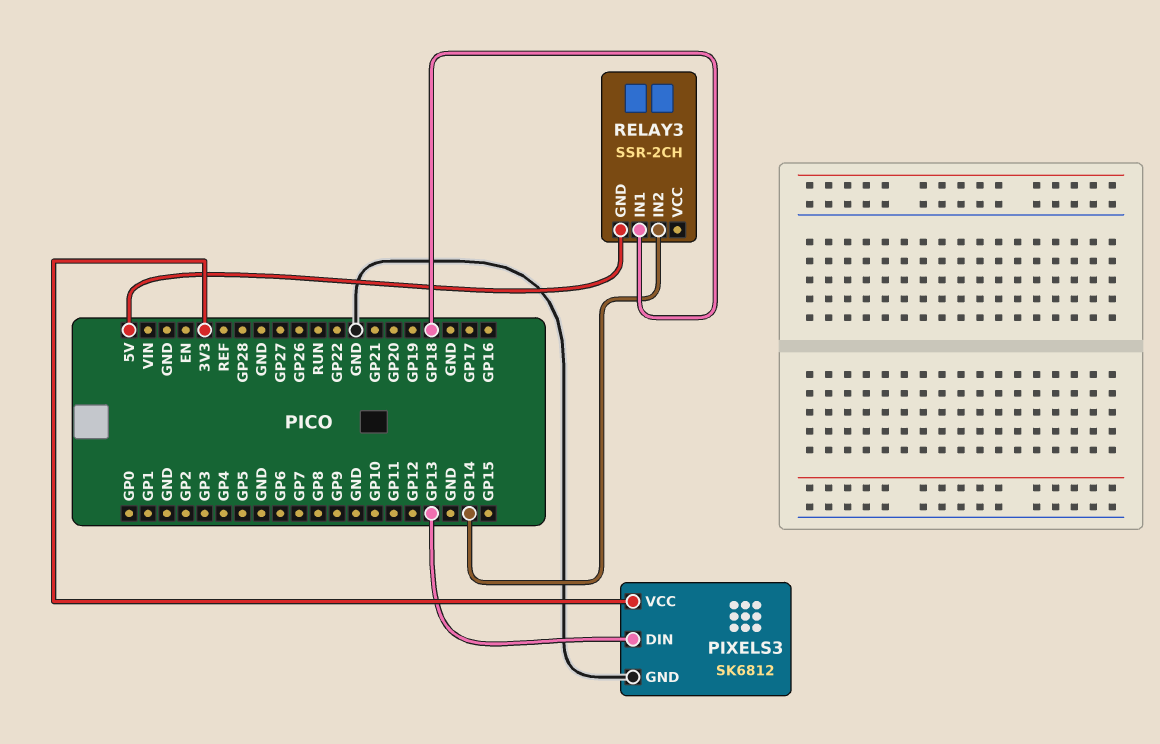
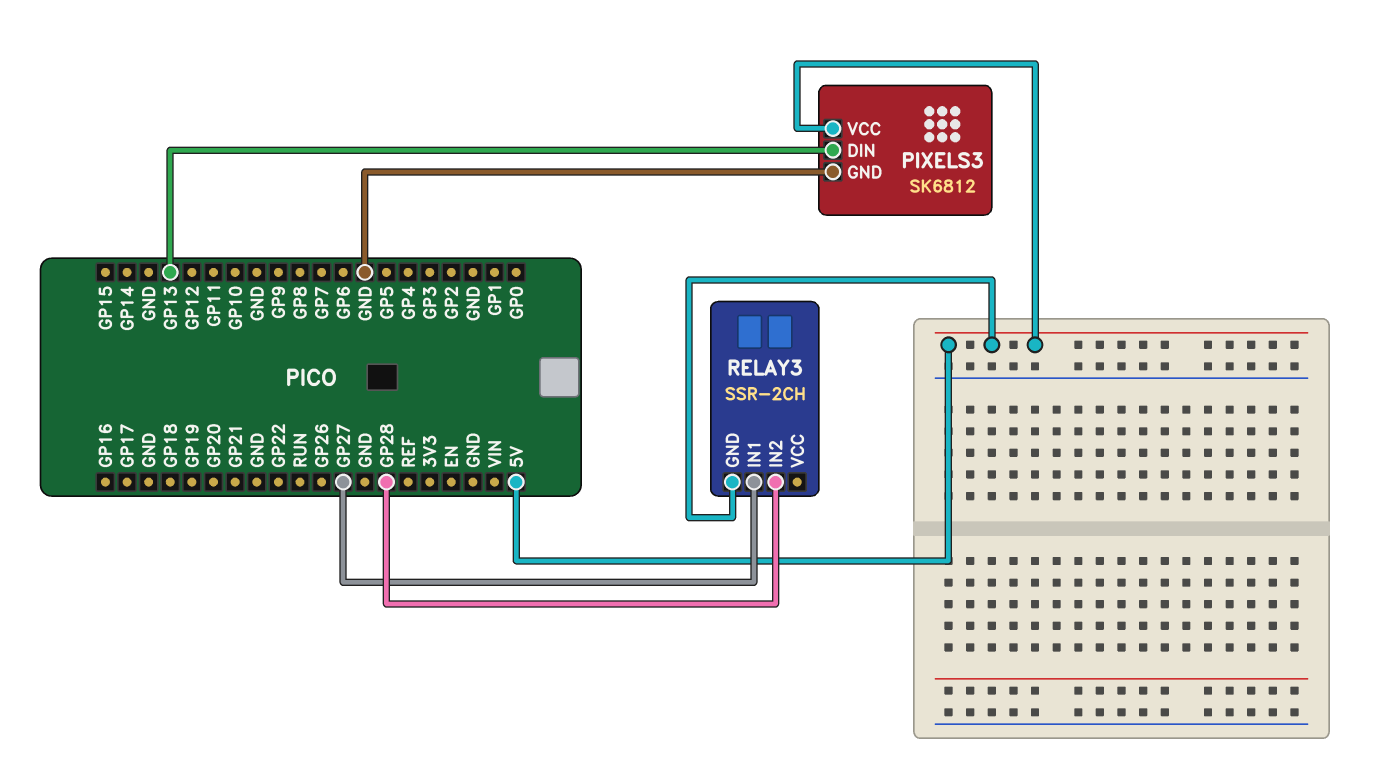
PIXELS3 pin VCC: 3V3 -> 5V
RELAY3 pin IN1: GP18 -> GP27
RELAY3 pin IN2: GP14 -> GP28

